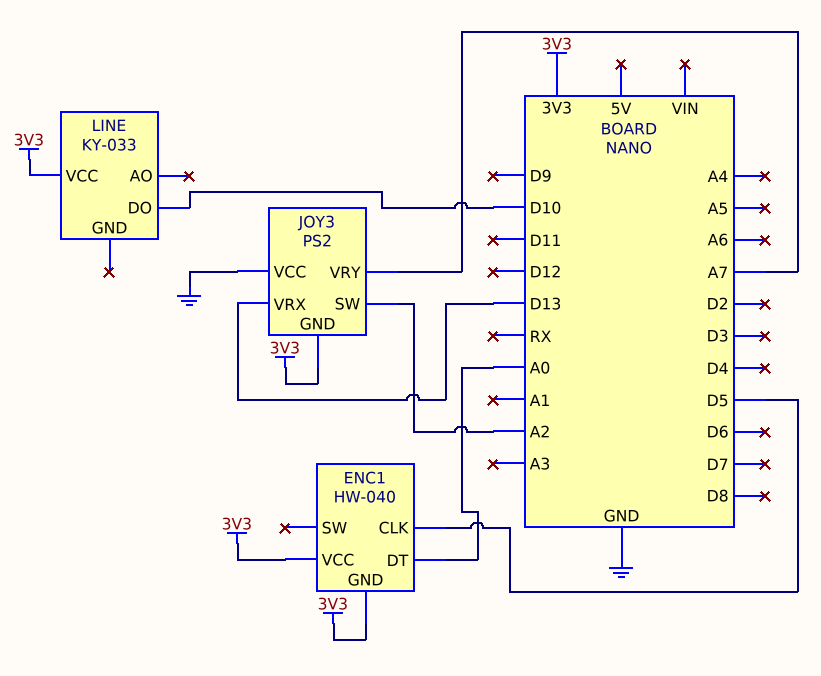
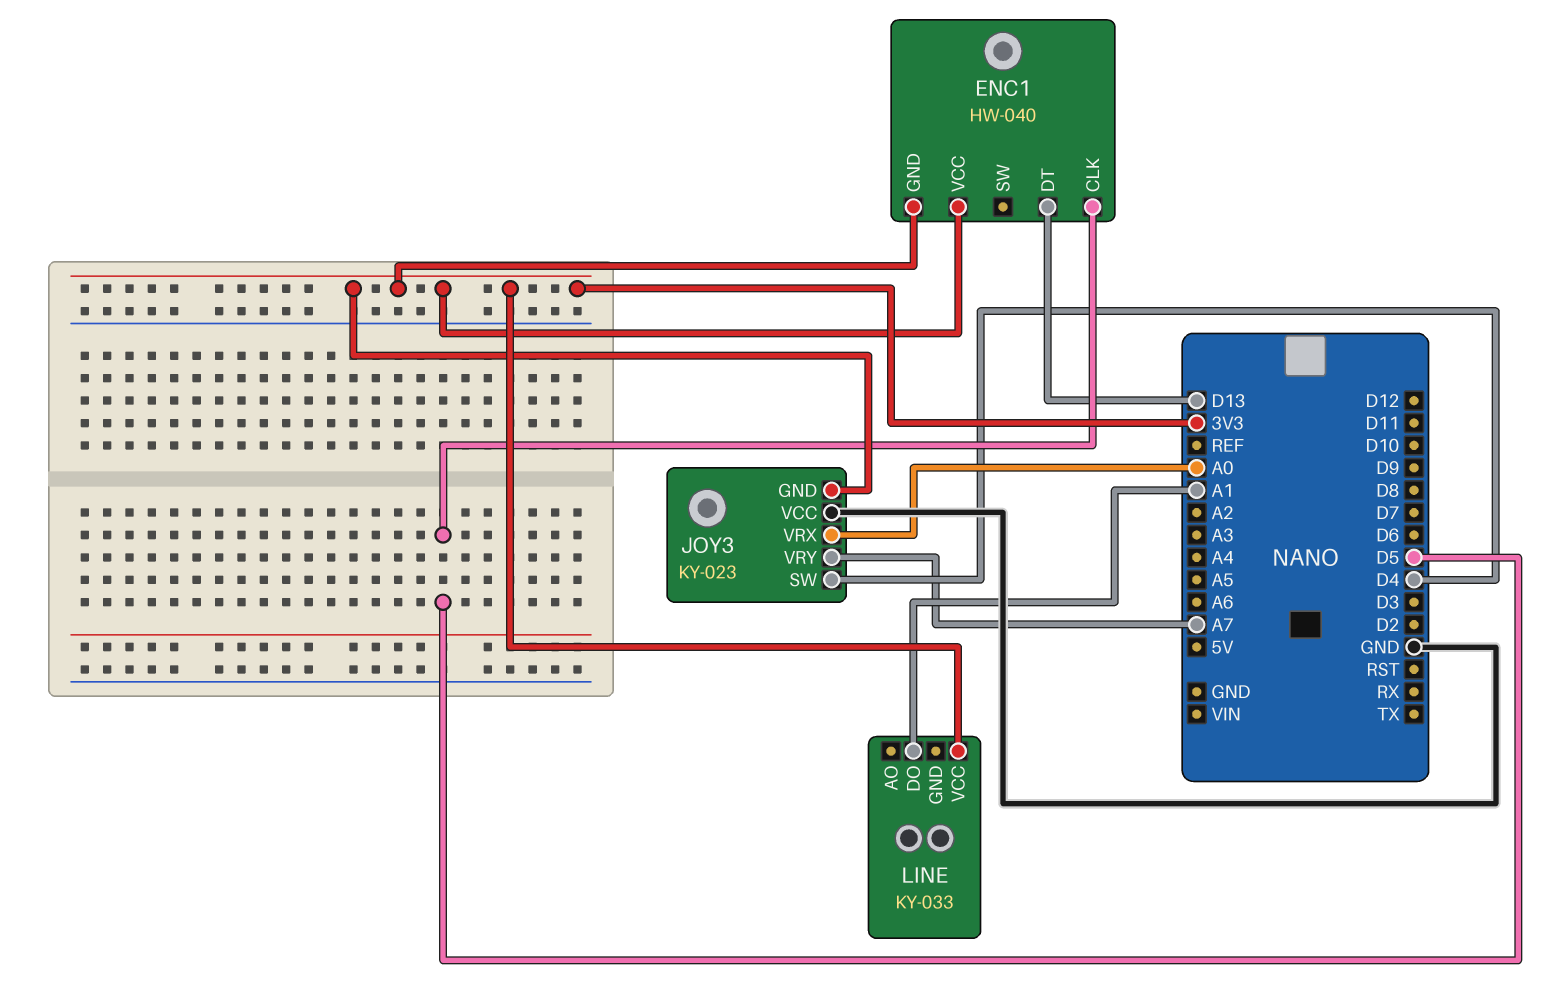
ENC1 pin DT: A0 -> D13
JOY3: PS2 -> KY-023
JOY3 pin SW: A2 -> D4
JOY3 pin VRX: D13 -> A0
LINE pin DO: D10 -> A1

